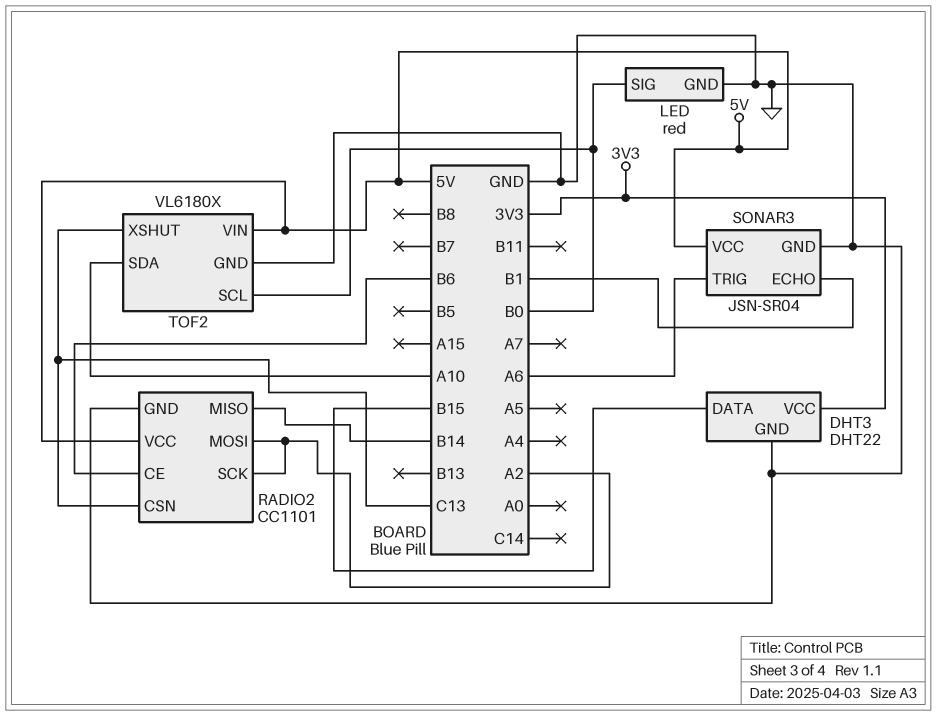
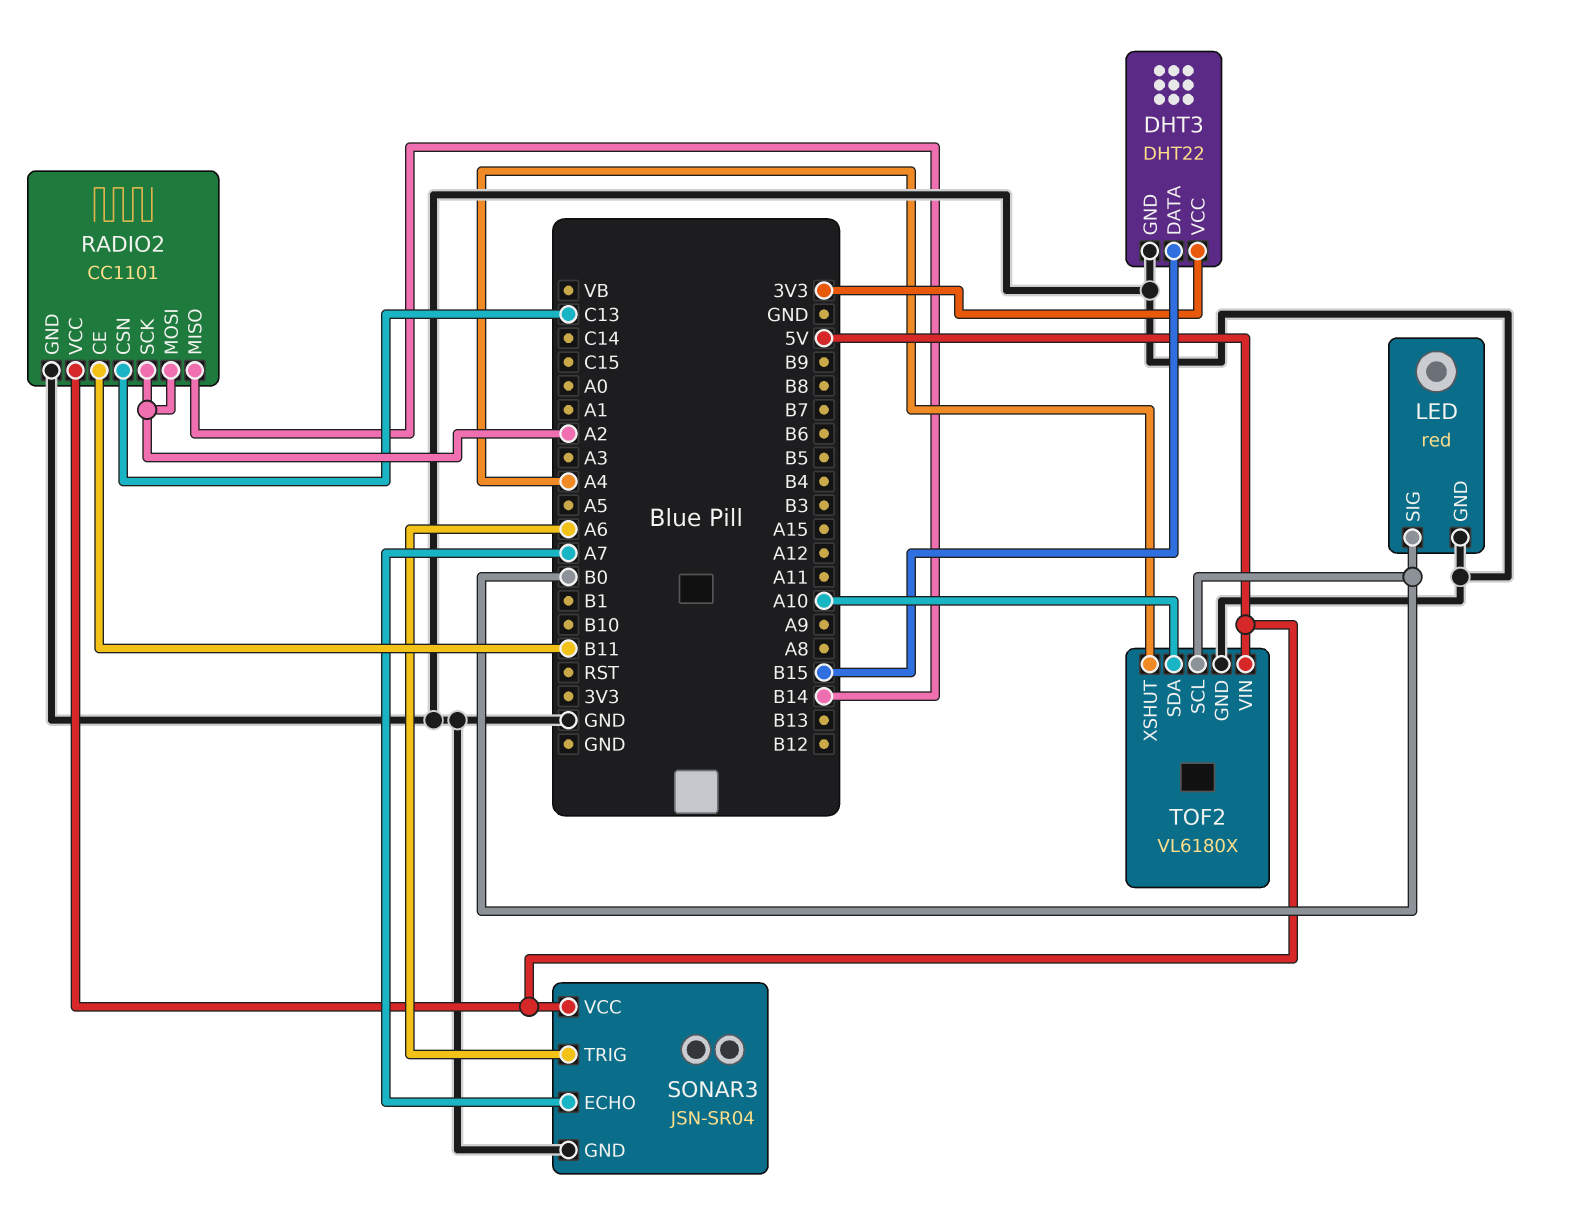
RADIO2 pin CE: B6 -> B11
SONAR3 pin ECHO: B1 -> A7
TOF2 pin XSHUT: C13 -> A4

